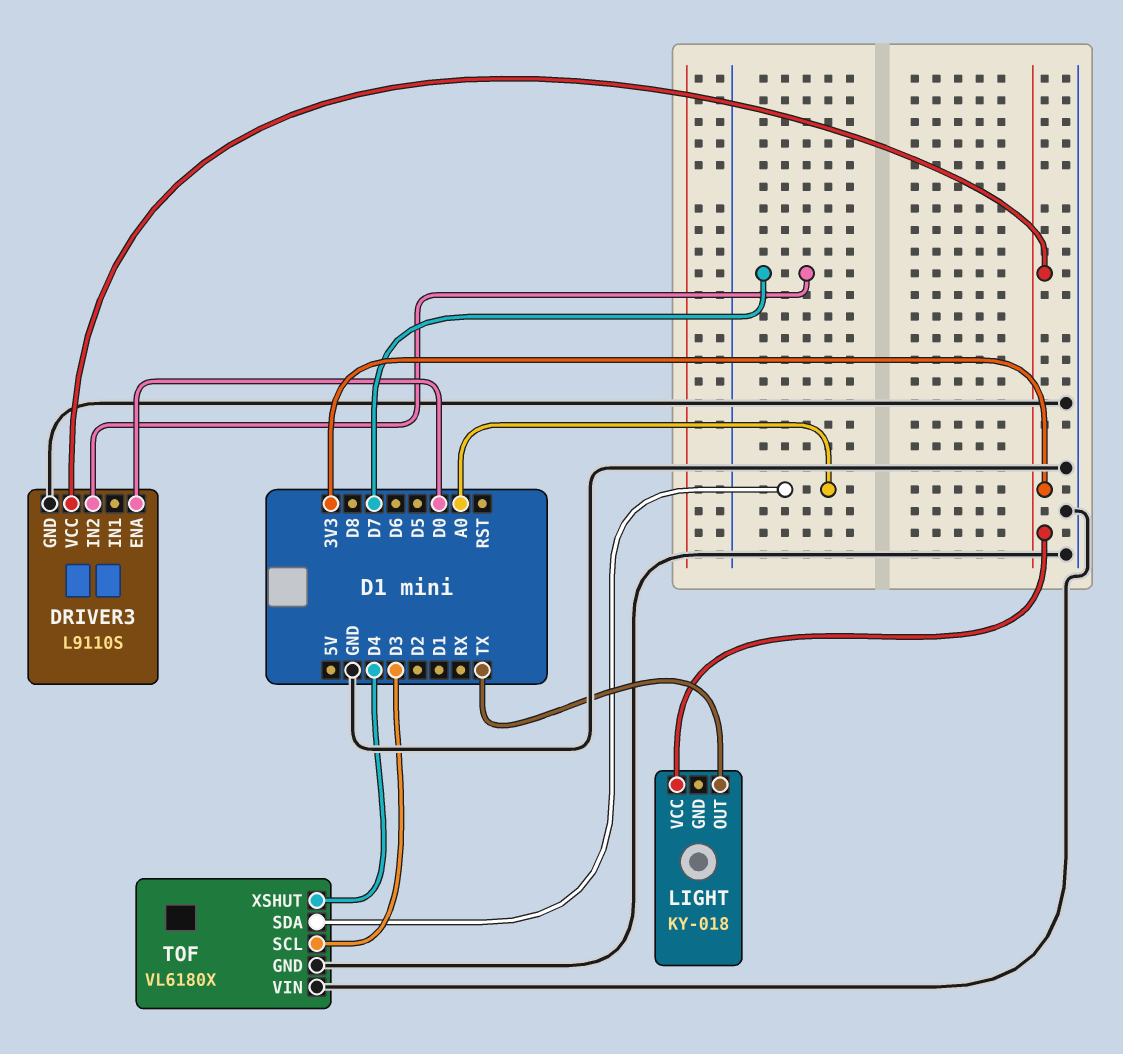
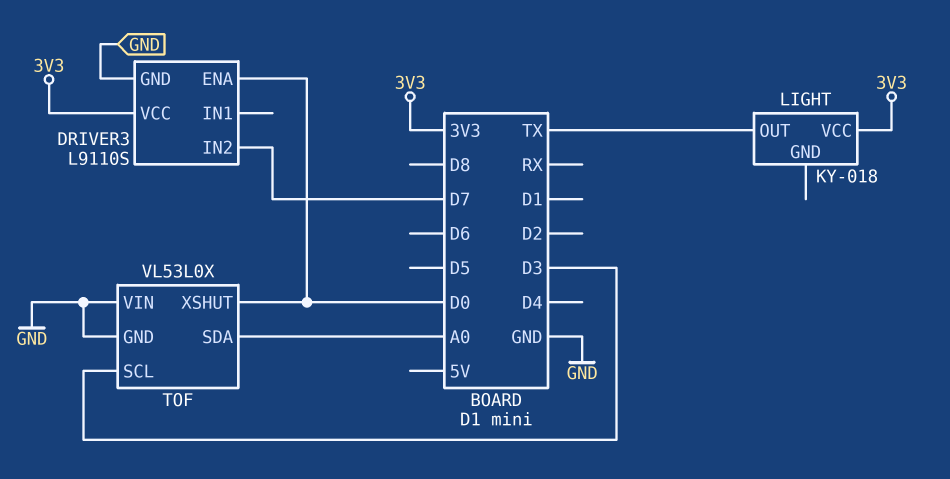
TOF: VL6180X -> VL53L0X
TOF pin XSHUT: D4 -> D0

